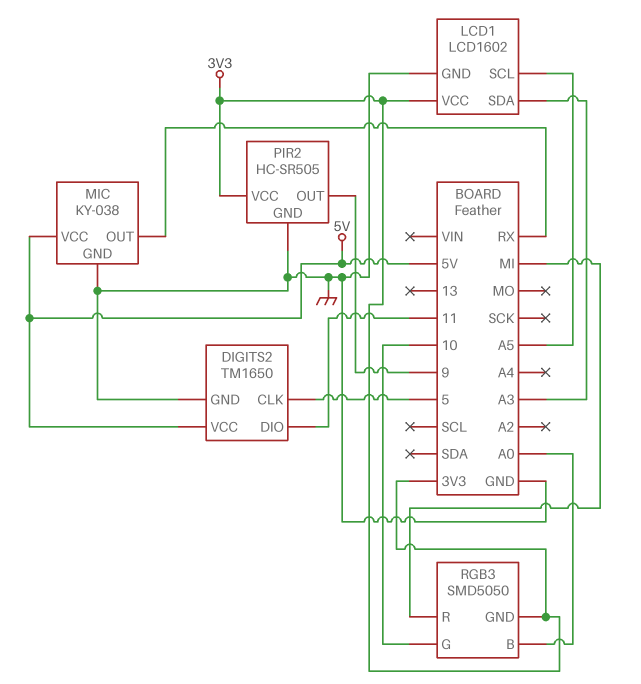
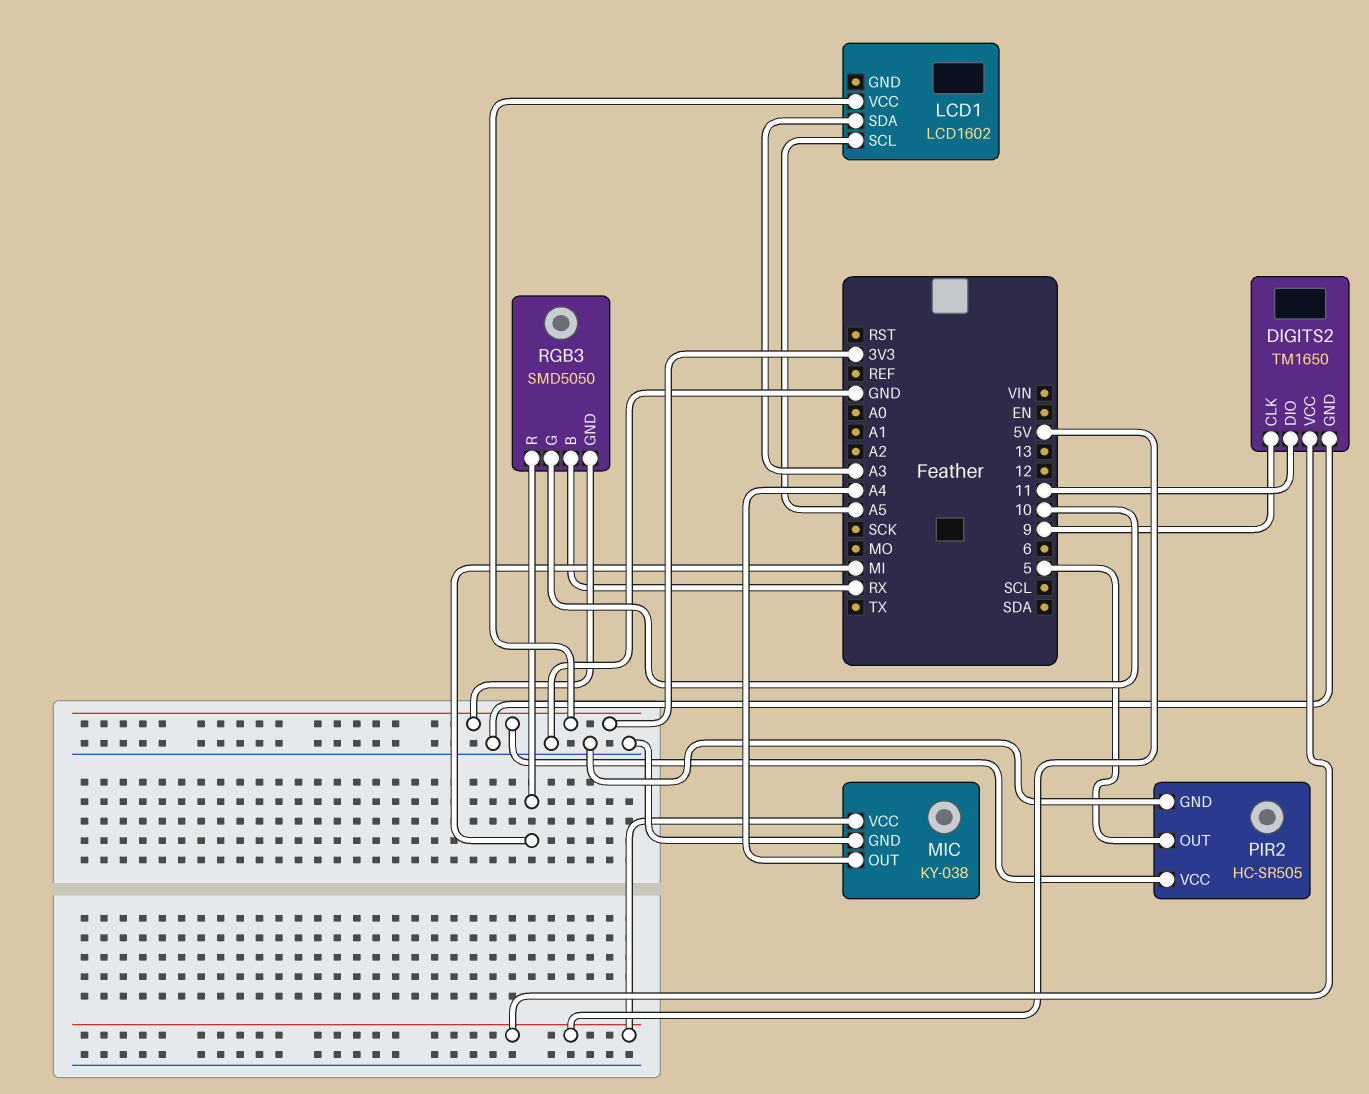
DIGITS2 pin CLK: 5 -> 9
LCD1 pin GND: GND -> none
MIC pin OUT: RX -> A4
PIR2 pin OUT: 9 -> 5
RGB3 pin B: A0 -> RX

